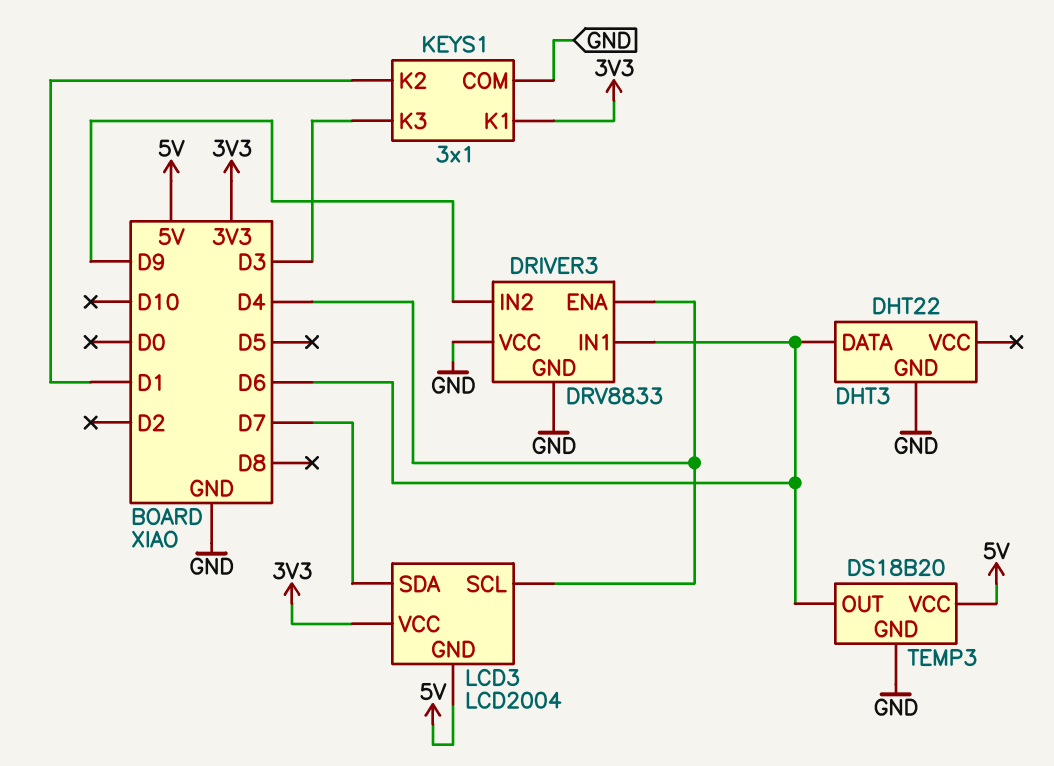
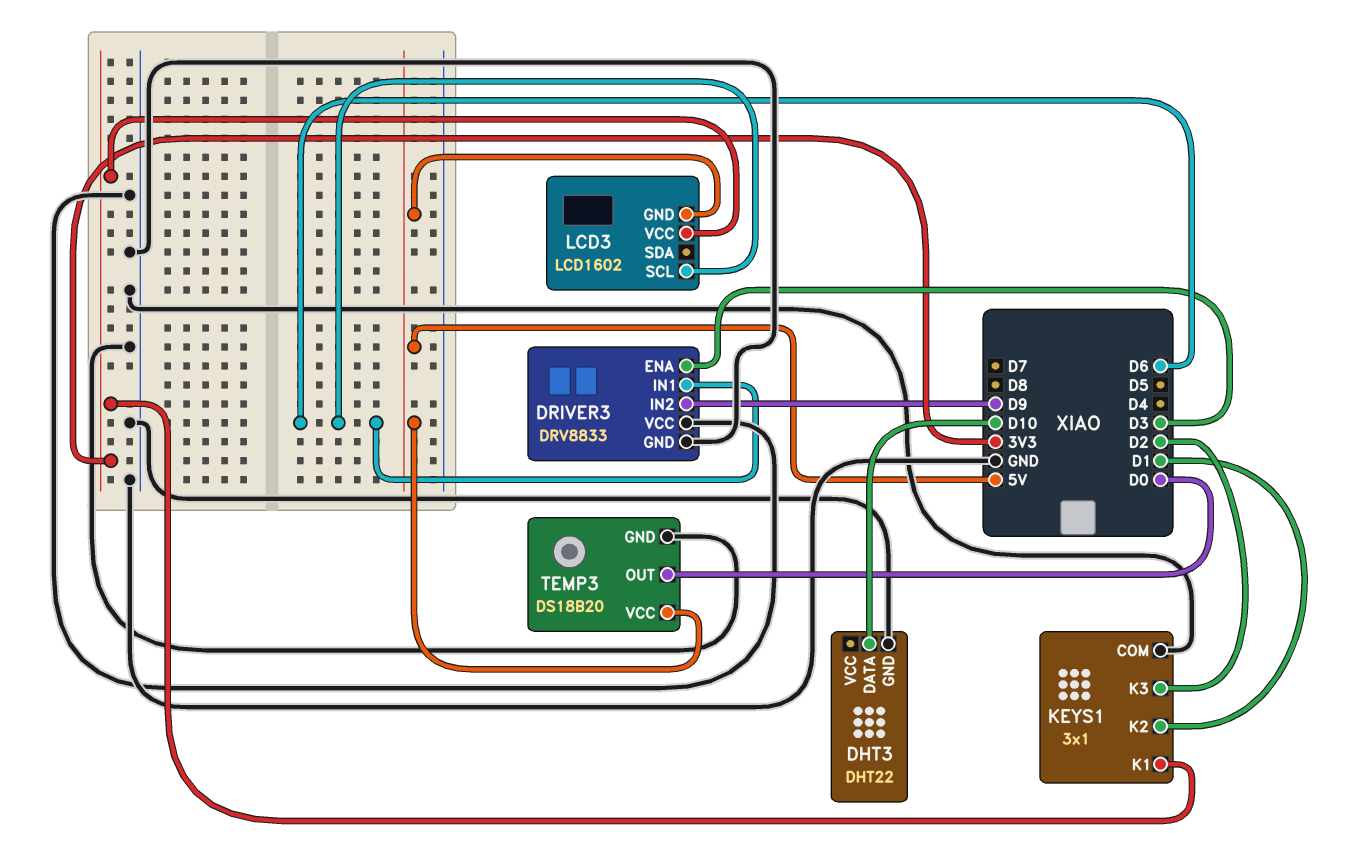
DHT3 pin DATA: D6 -> D10
DRIVER3 pin ENA: D4 -> D3
KEYS1 pin K3: D3 -> D2
LCD3: LCD2004 -> LCD1602
LCD3 pin SCL: D4 -> D6
LCD3 pin SDA: D7 -> none
TEMP3 pin OUT: D6 -> D0

